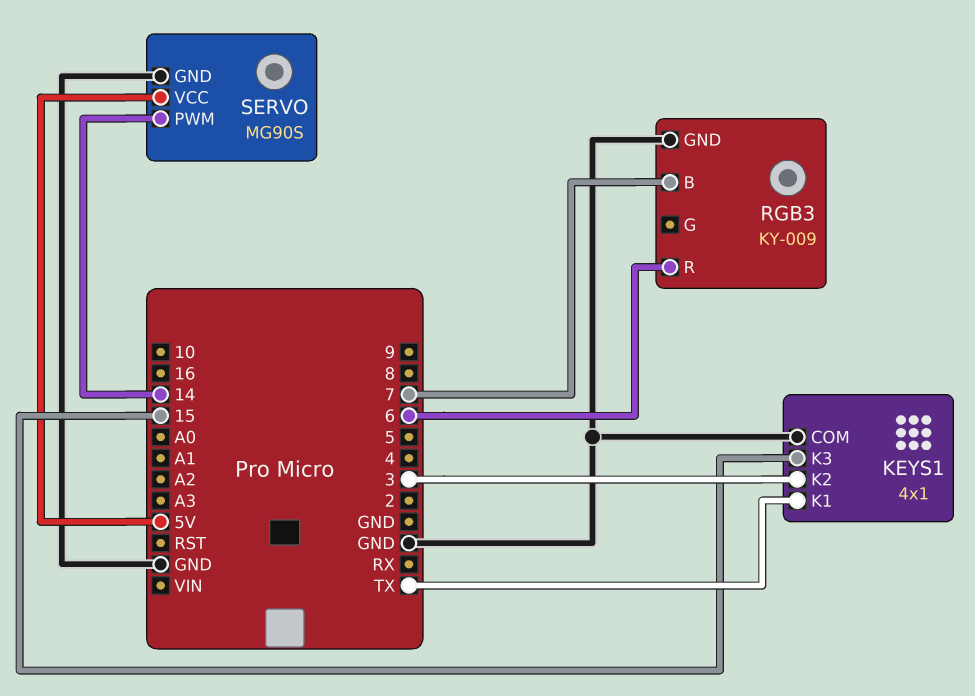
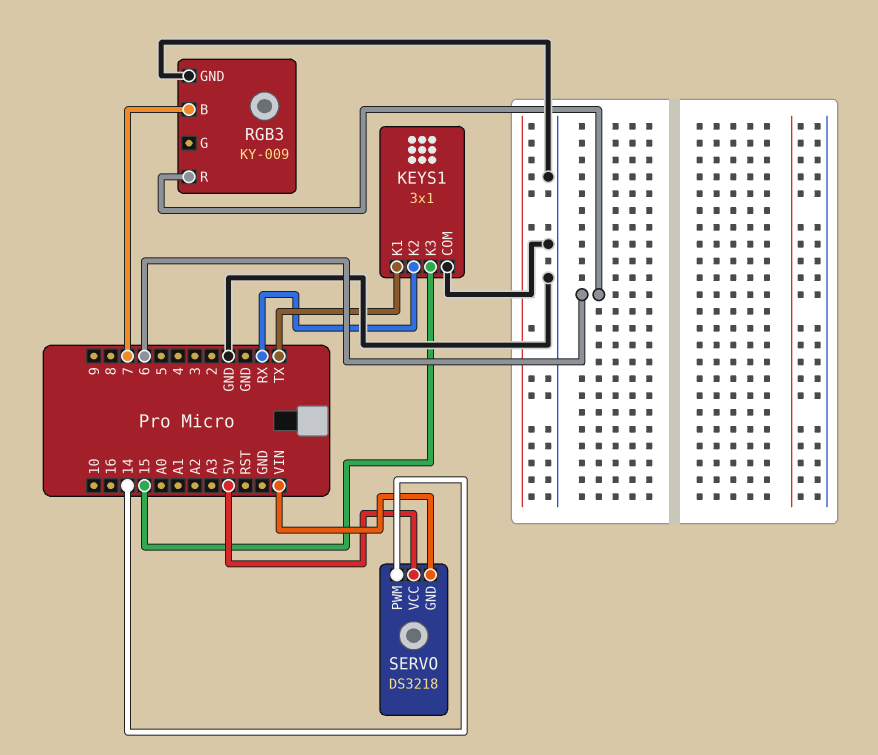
KEYS1: 4x1 -> 3x1
KEYS1 pin K2: 3 -> RX
SERVO: MG90S -> DS3218
SERVO pin GND: GND -> VIN

